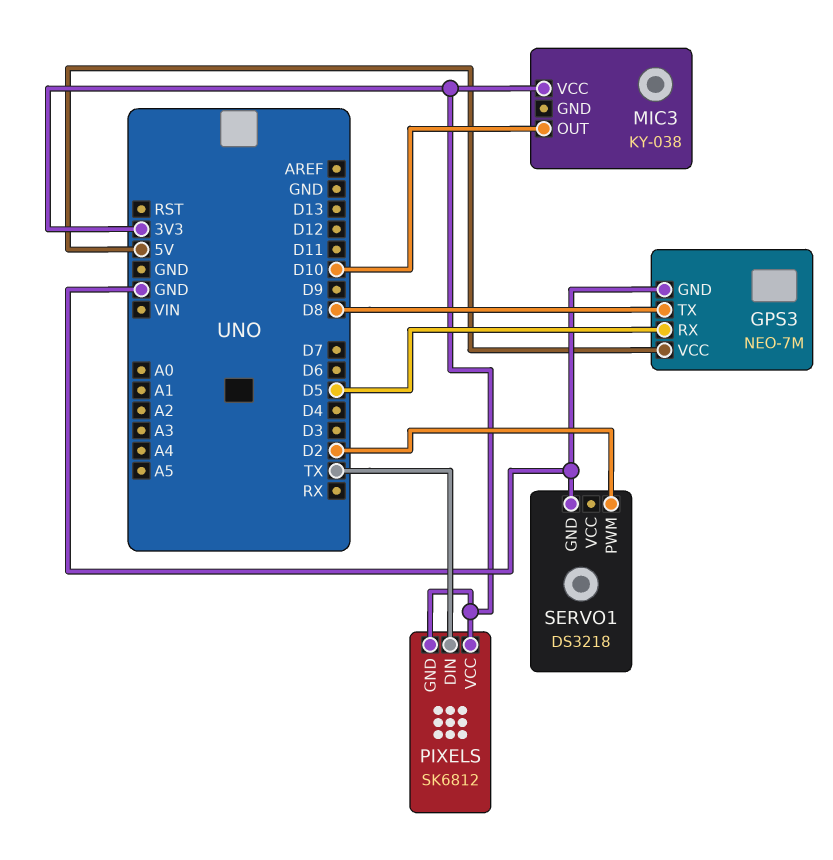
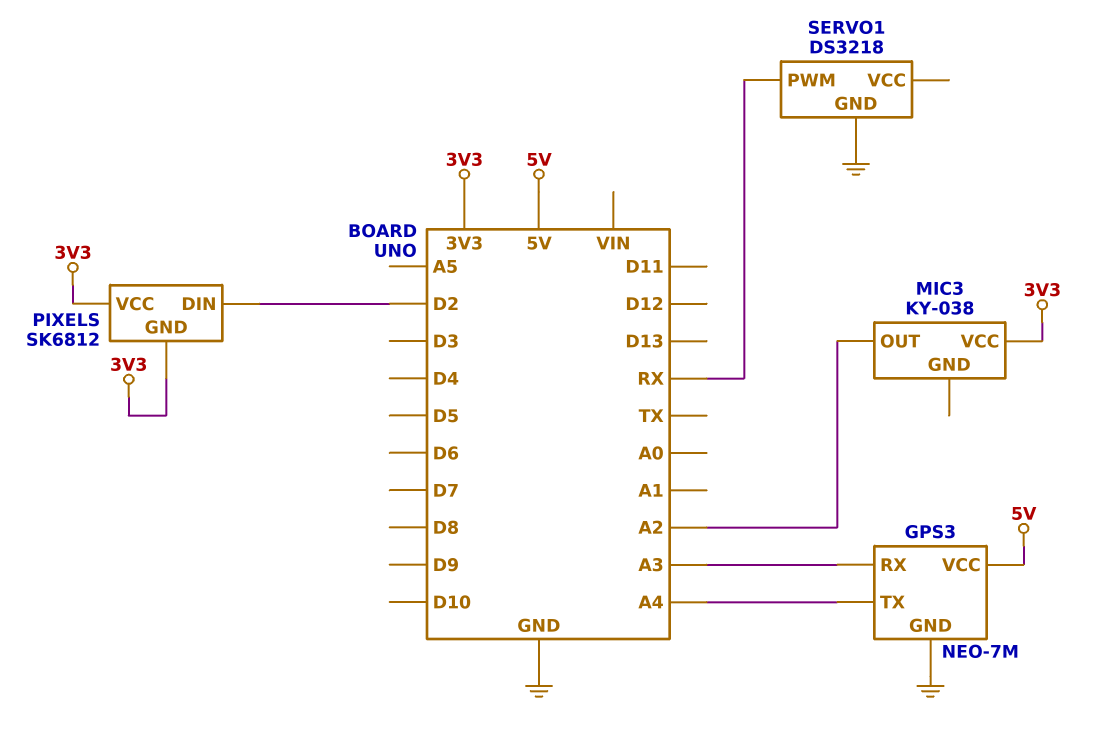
GPS3 pin RX: D5 -> A3
GPS3 pin TX: D8 -> A4
MIC3 pin OUT: D10 -> A2
PIXELS pin DIN: TX -> D2
SERVO1 pin PWM: D2 -> RX

